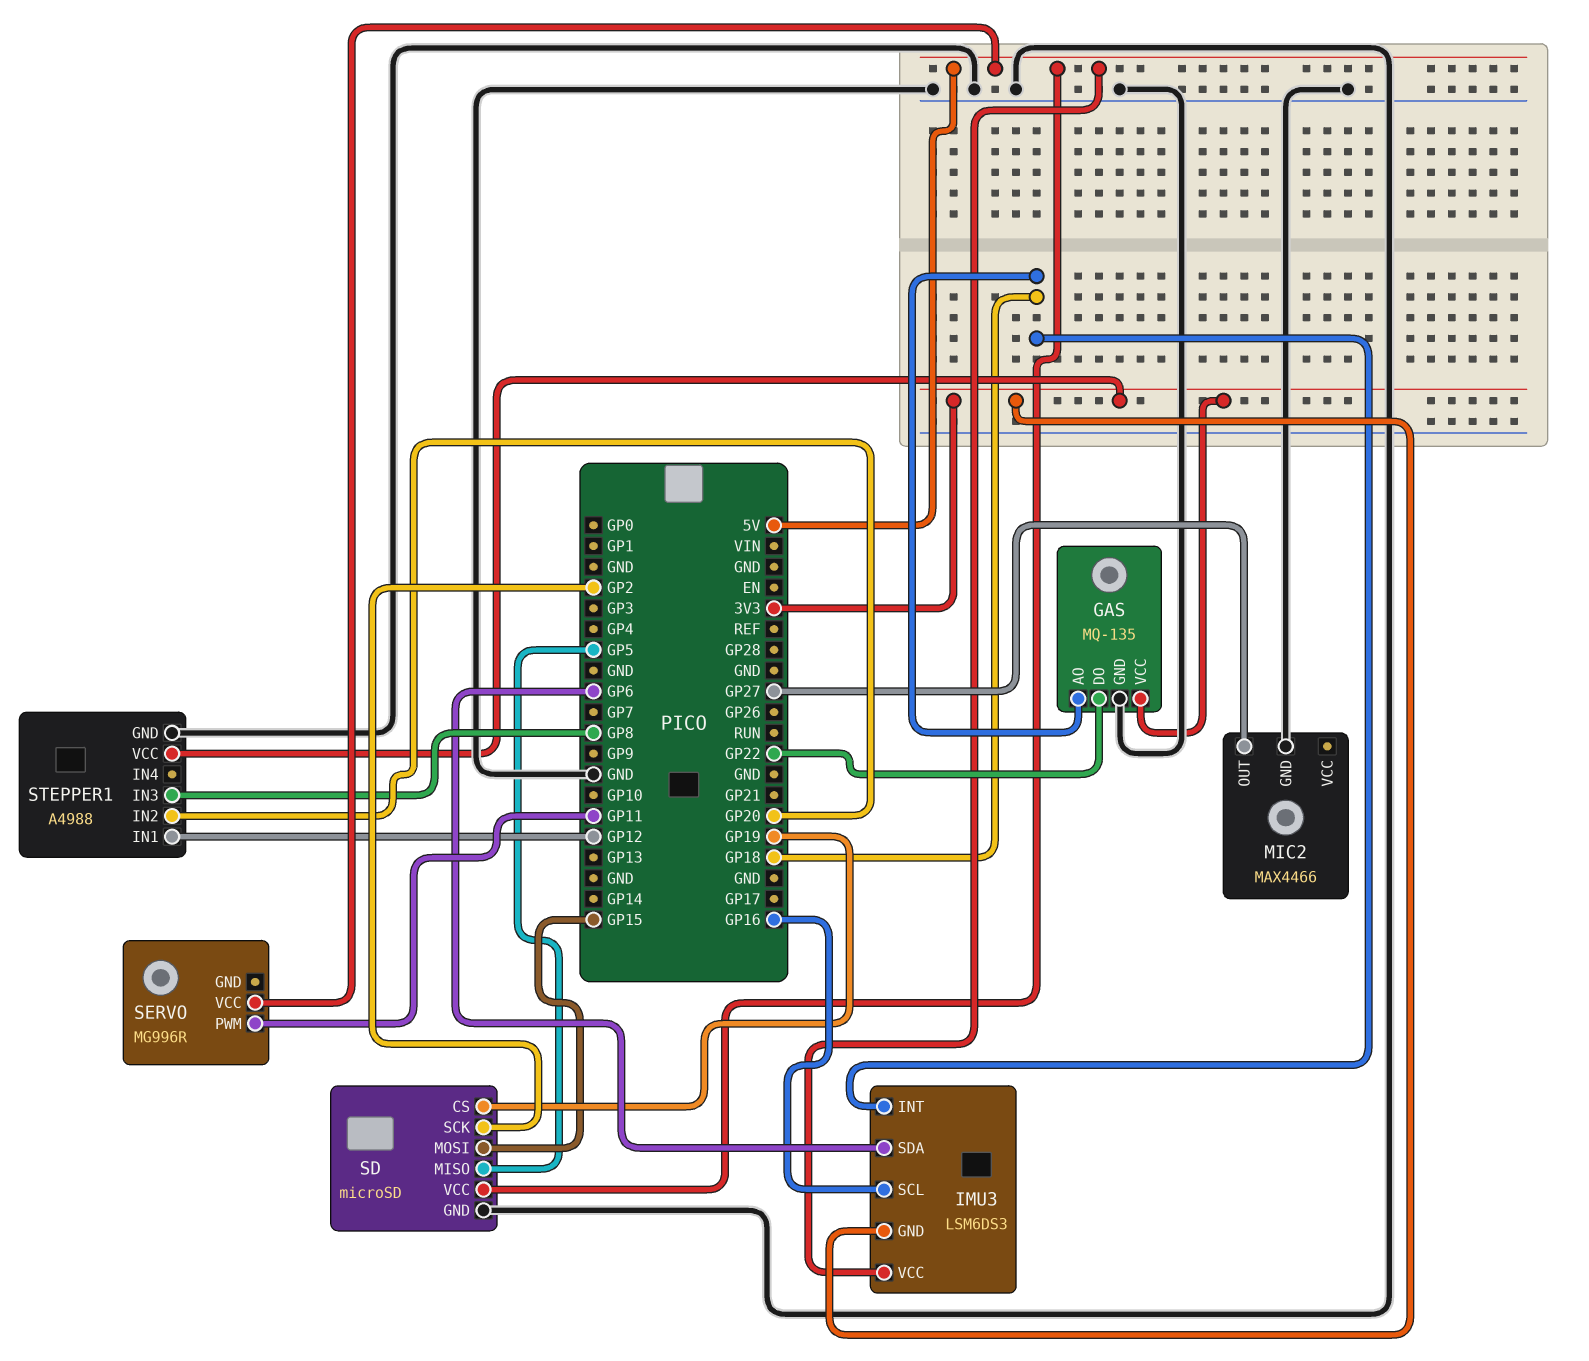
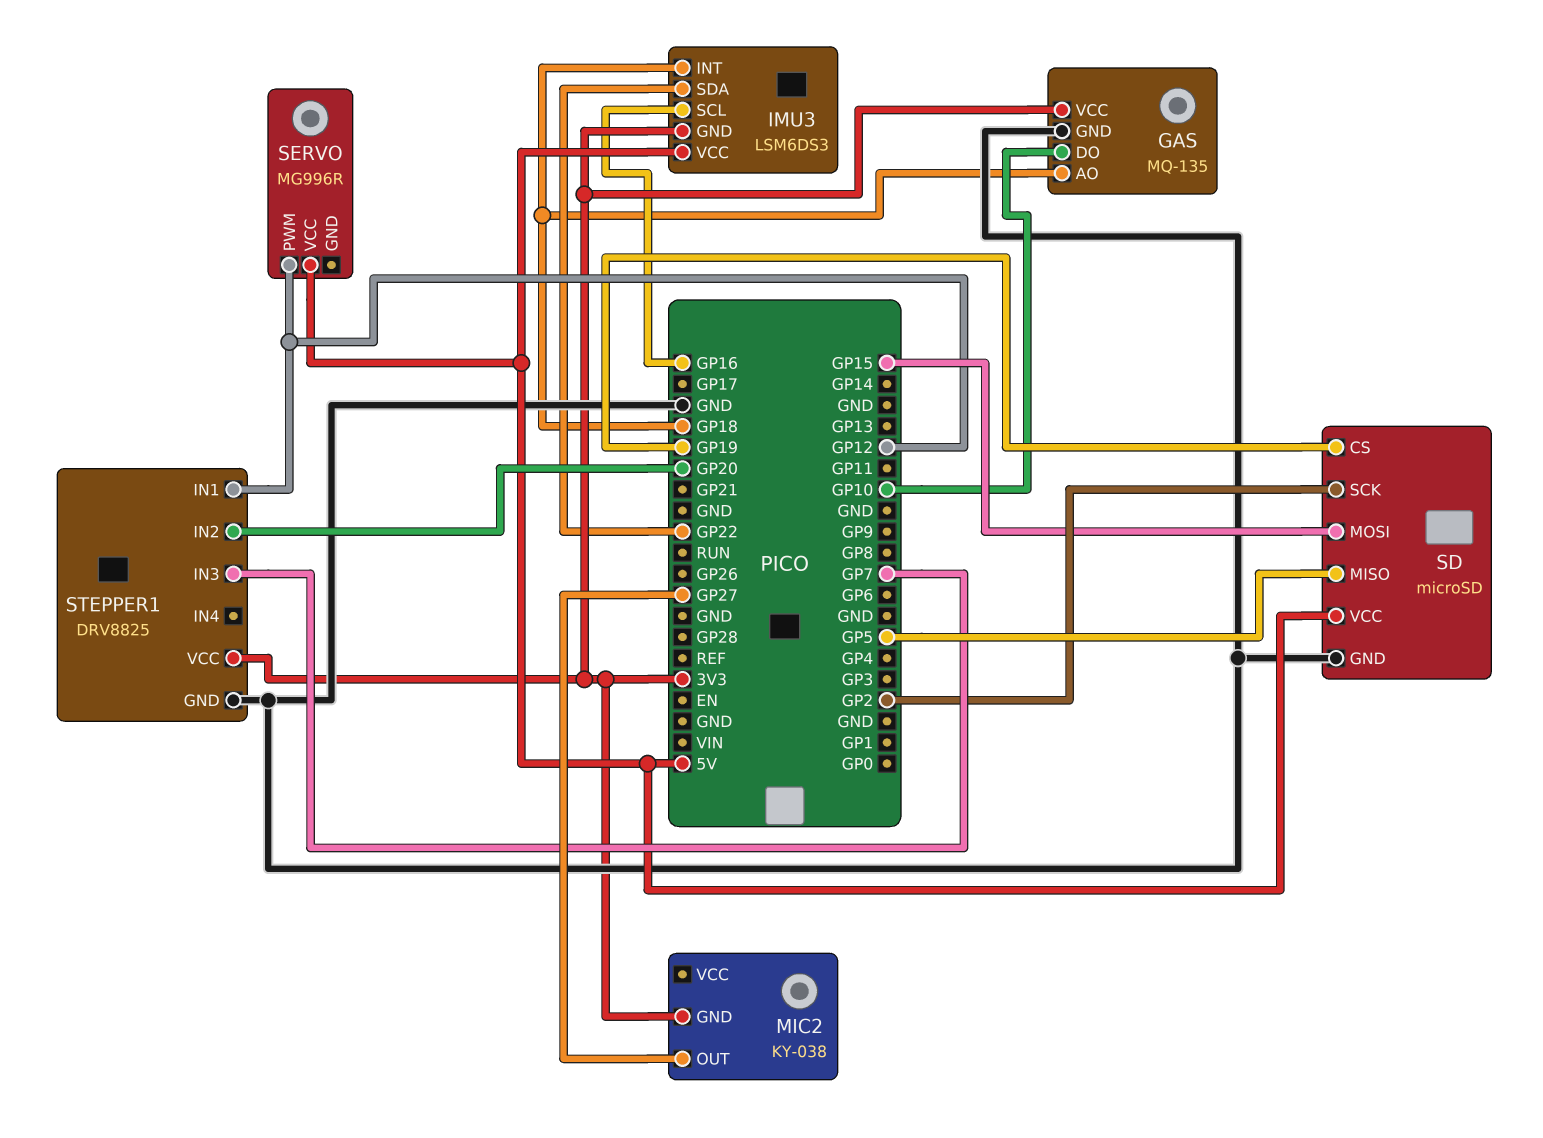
GAS pin DO: GP22 -> GP10
IMU3 pin SDA: GP6 -> GP22
MIC2: MAX4466 -> KY-038
MIC2 pin GND: GND -> 3V3
SERVO pin PWM: GP11 -> GP12
STEPPER1: A4988 -> DRV8825
STEPPER1 pin IN3: GP8 -> GP7

